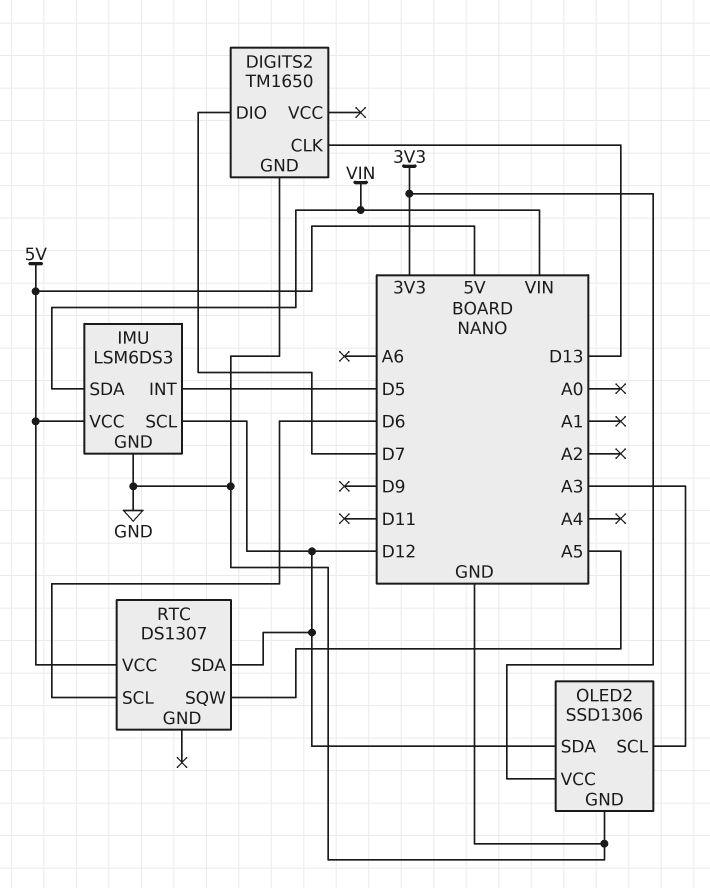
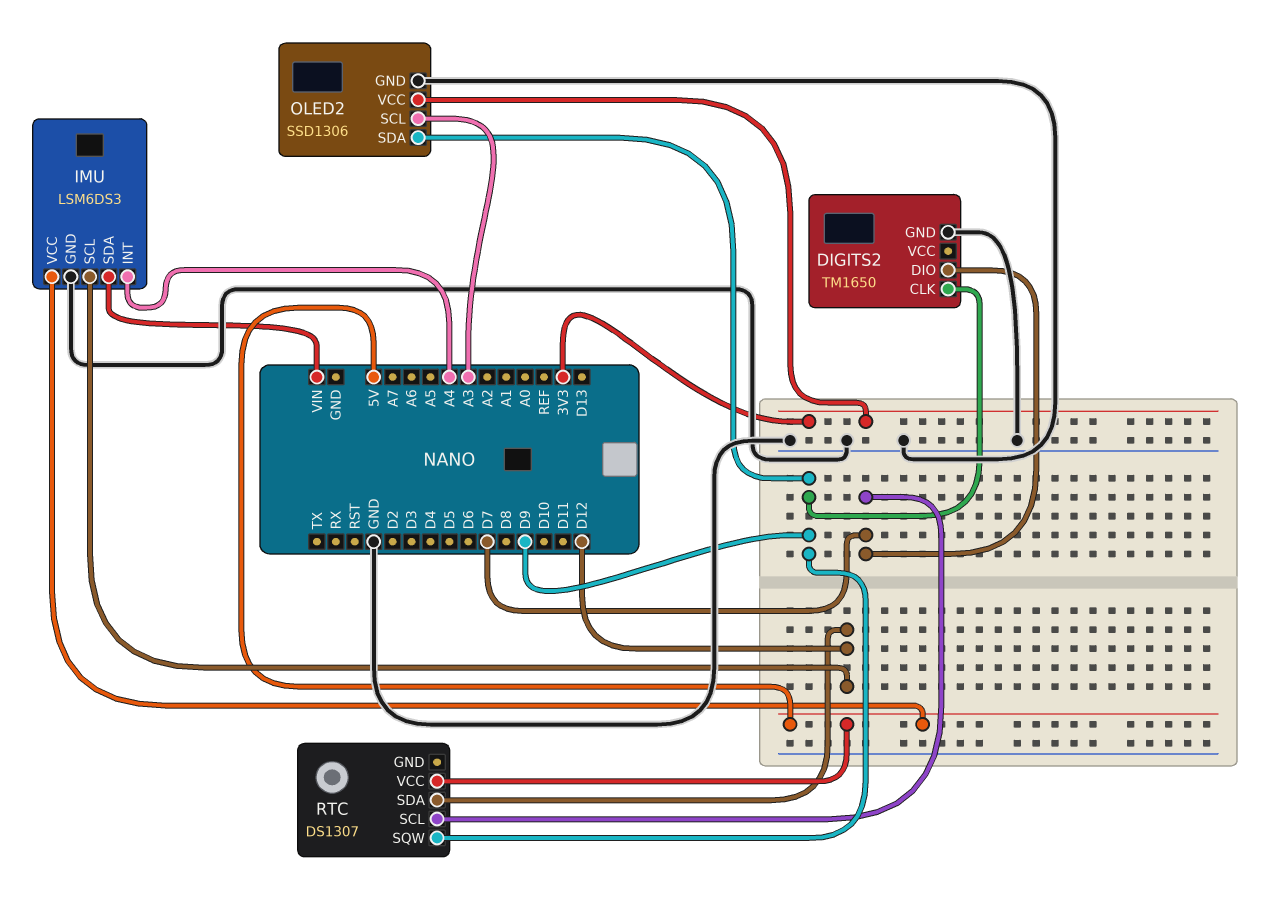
DIGITS2 pin CLK: D13 -> D9
IMU pin INT: D5 -> A4
OLED2 pin SDA: D12 -> D9
RTC pin SCL: D6 -> D7
RTC pin SQW: A5 -> D9

